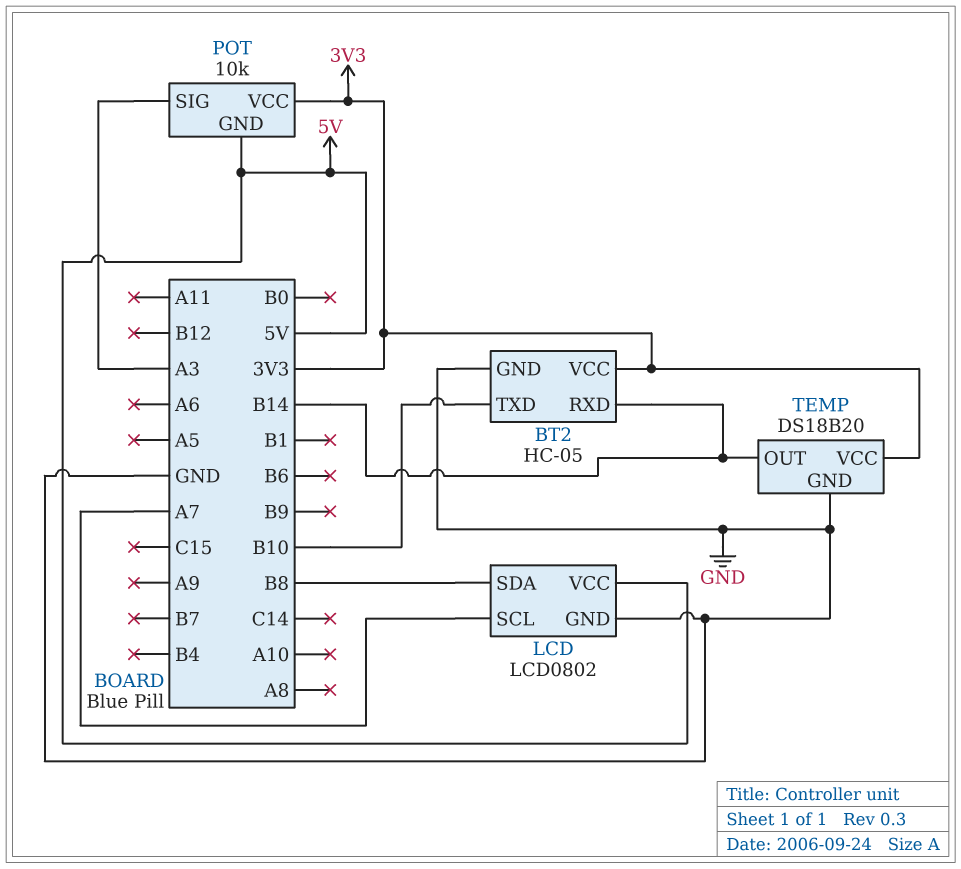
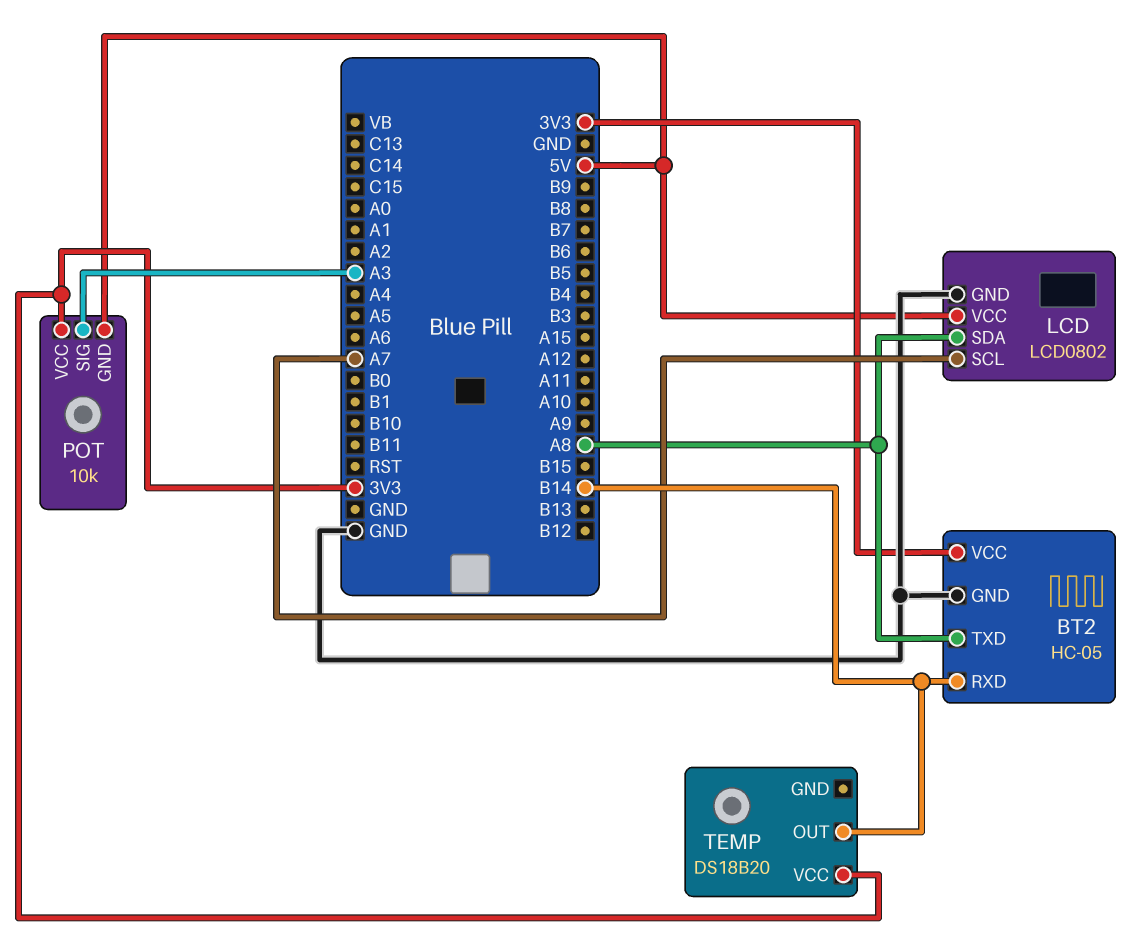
BT2 pin TXD: B10 -> A8
LCD pin SDA: B8 -> A8
TEMP pin GND: GND -> none

